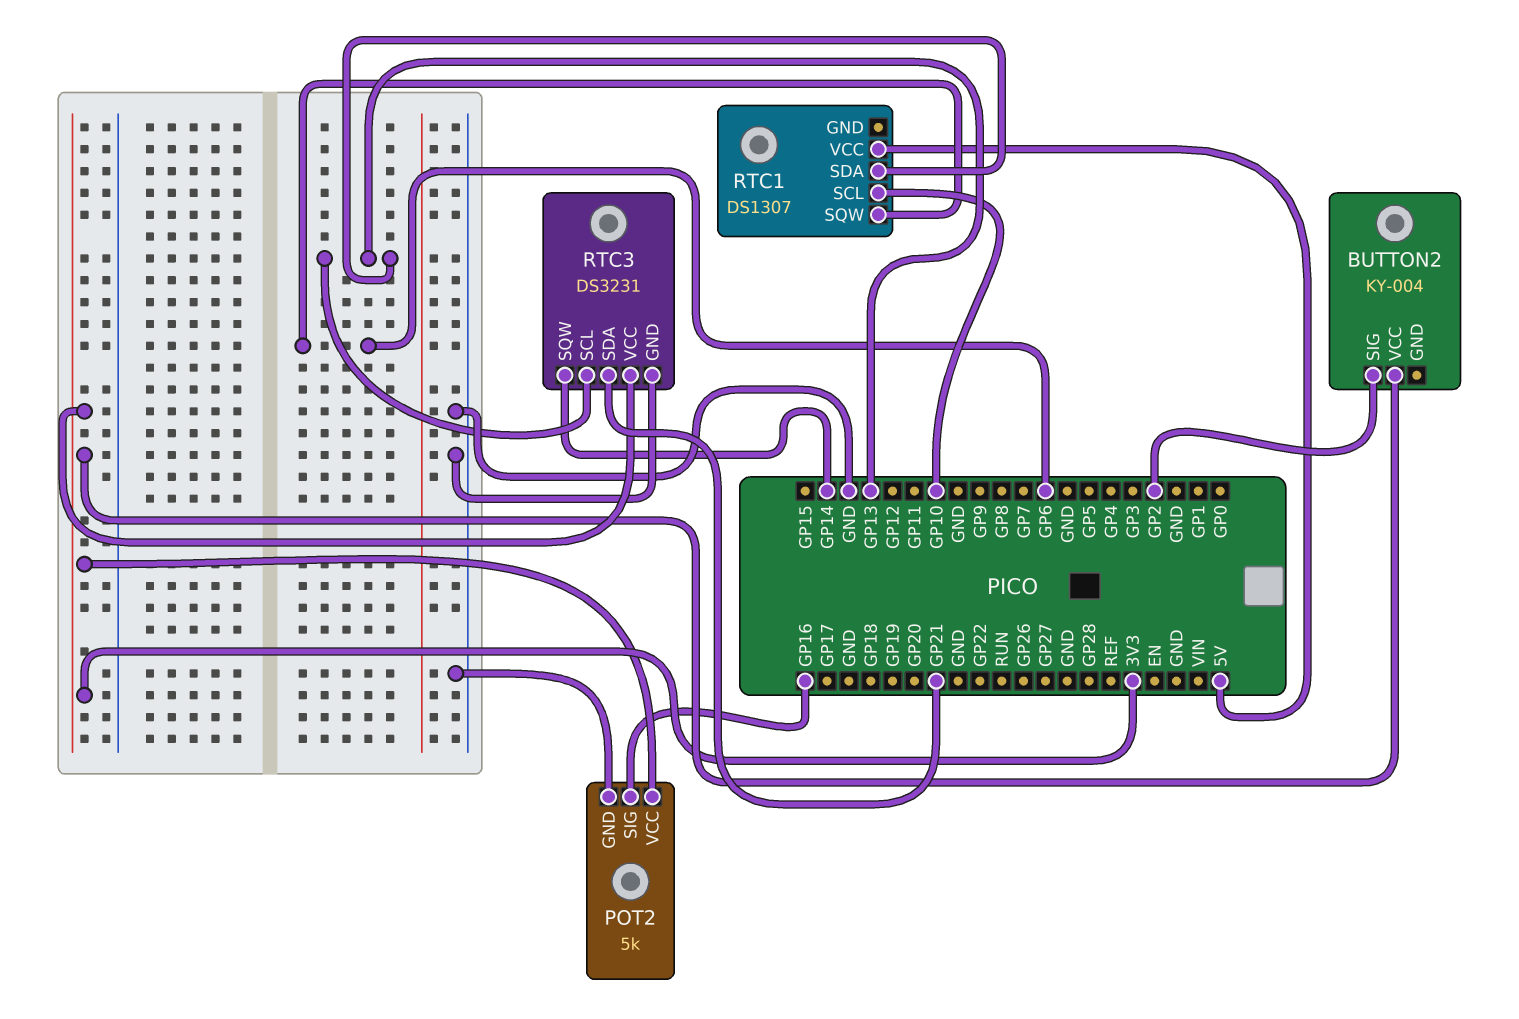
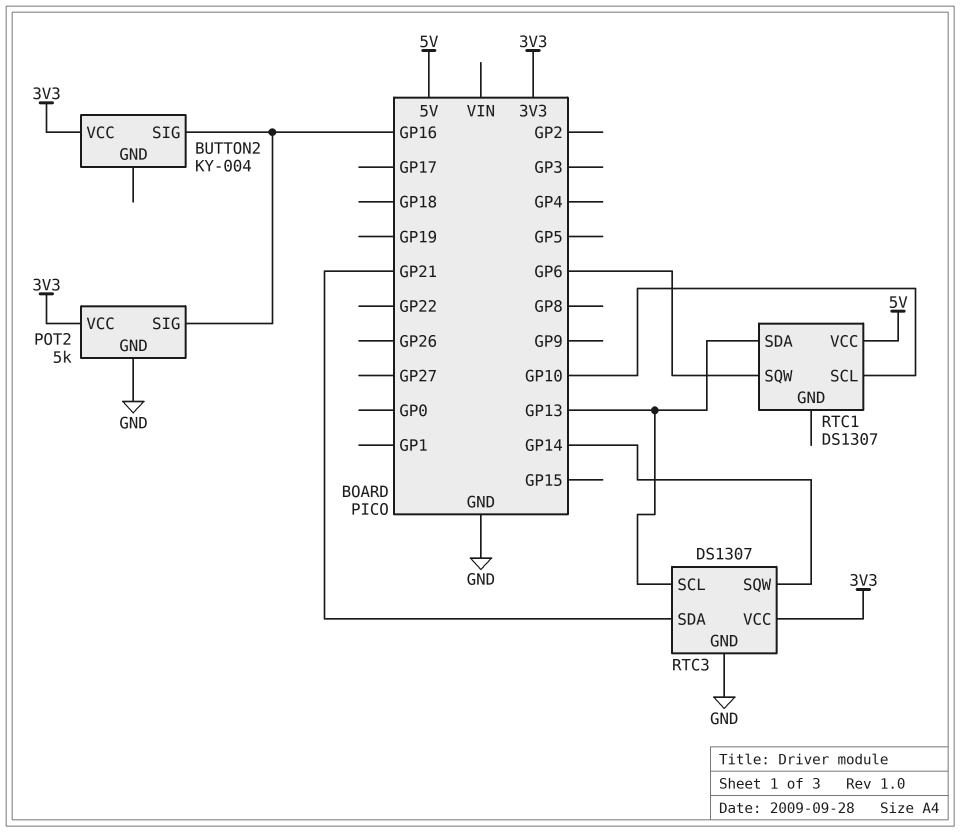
BUTTON2 pin SIG: GP2 -> GP16
RTC3: DS3231 -> DS1307

